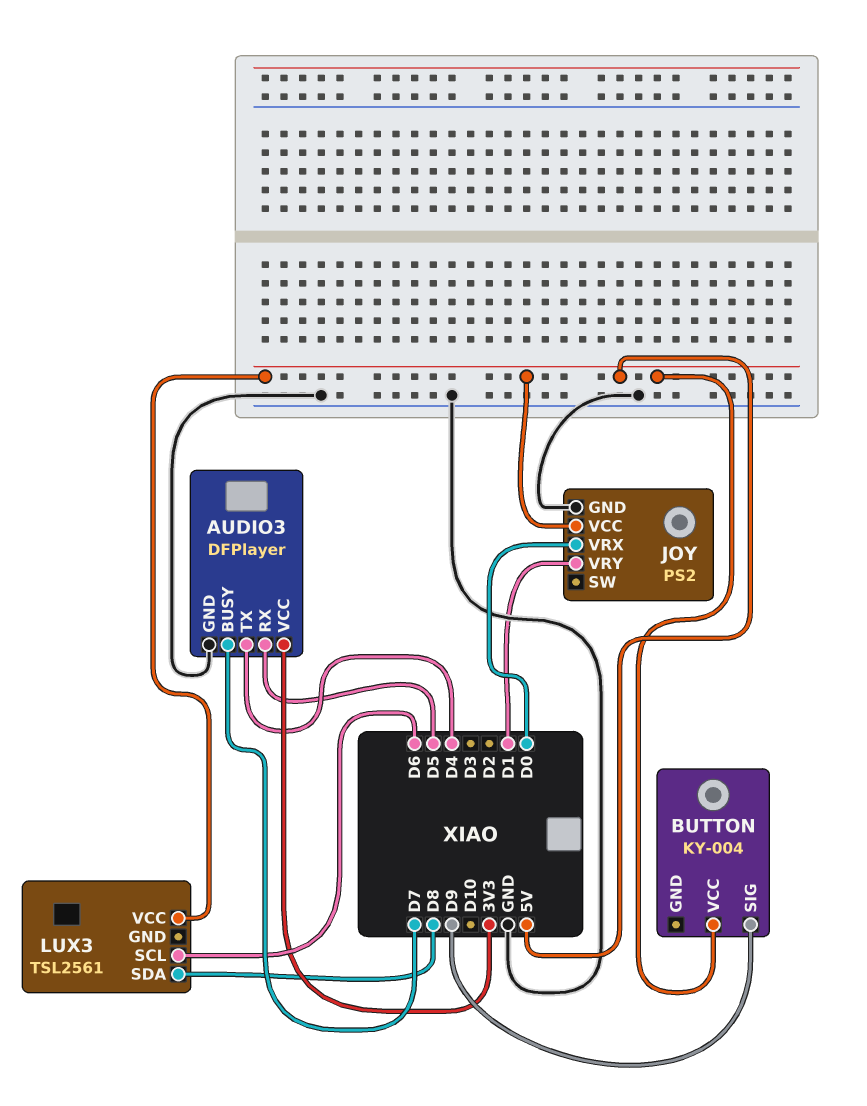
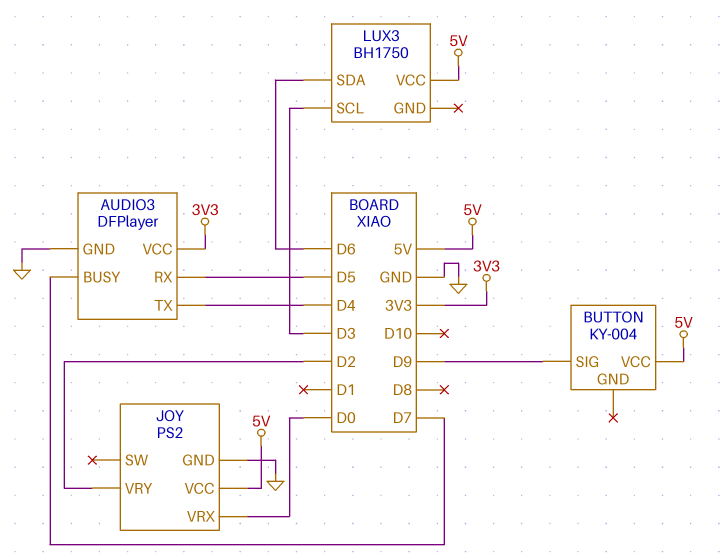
JOY pin VRY: D1 -> D2
LUX3: TSL2561 -> BH1750
LUX3 pin SCL: D6 -> D3
LUX3 pin SDA: D8 -> D6

